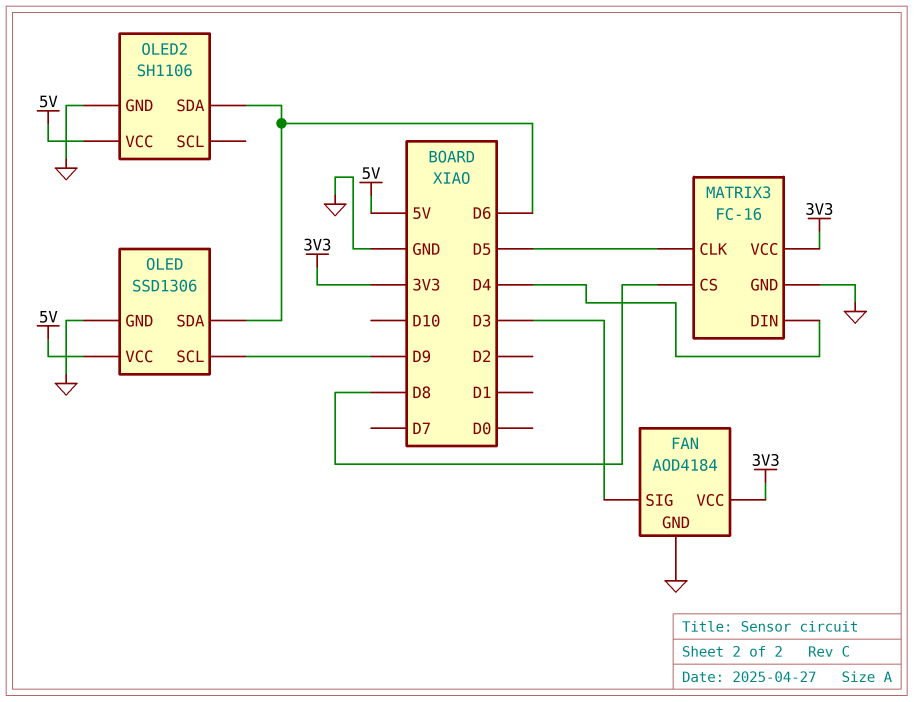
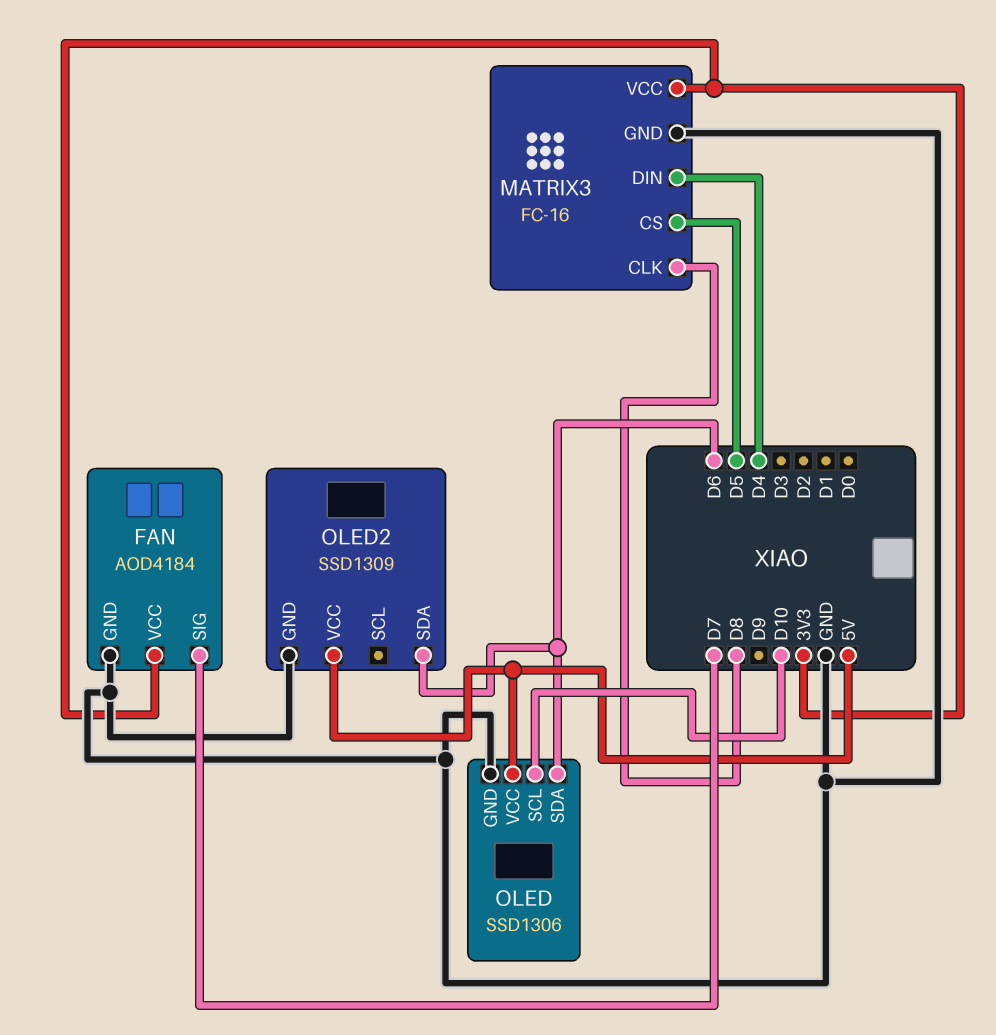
FAN pin SIG: D3 -> D7
MATRIX3 pin CLK: D5 -> D8
MATRIX3 pin CS: D8 -> D5
OLED pin SCL: D9 -> D10
OLED2: SH1106 -> SSD1309

